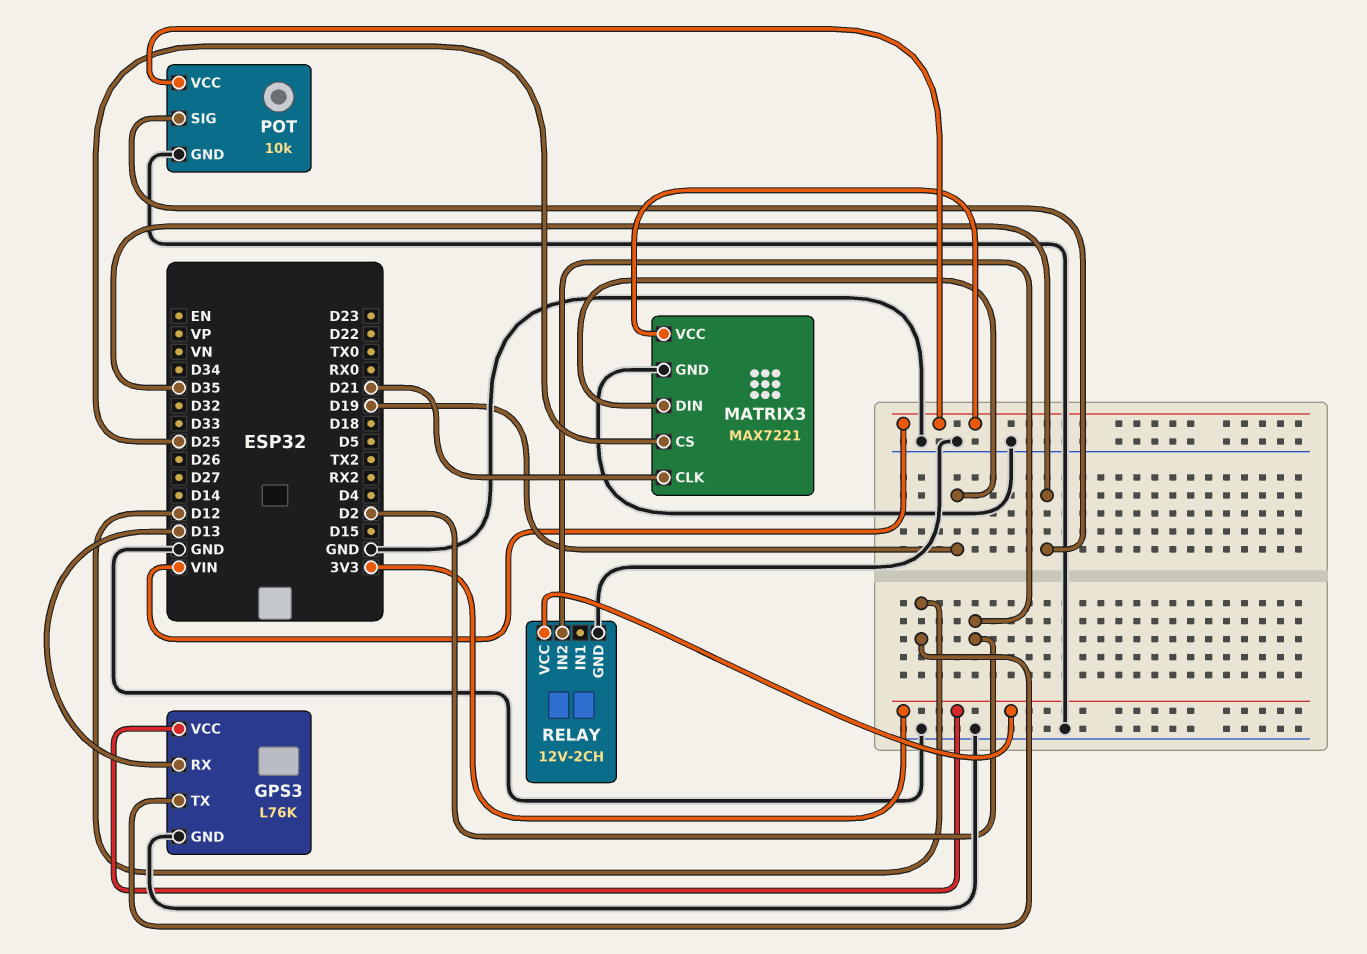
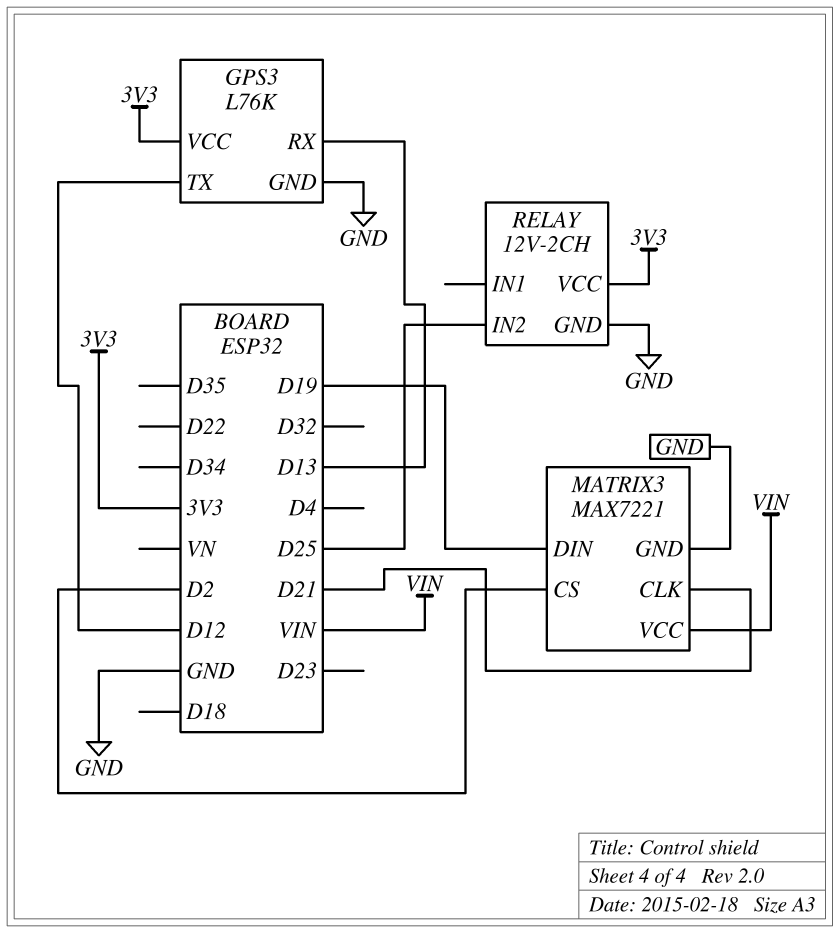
MATRIX3 pin CS: D25 -> D2
POT: 10k -> none
POT pin GND: GND -> none
POT pin SIG: D35 -> none
POT pin VCC: VIN -> none
RELAY pin IN2: D2 -> D25

